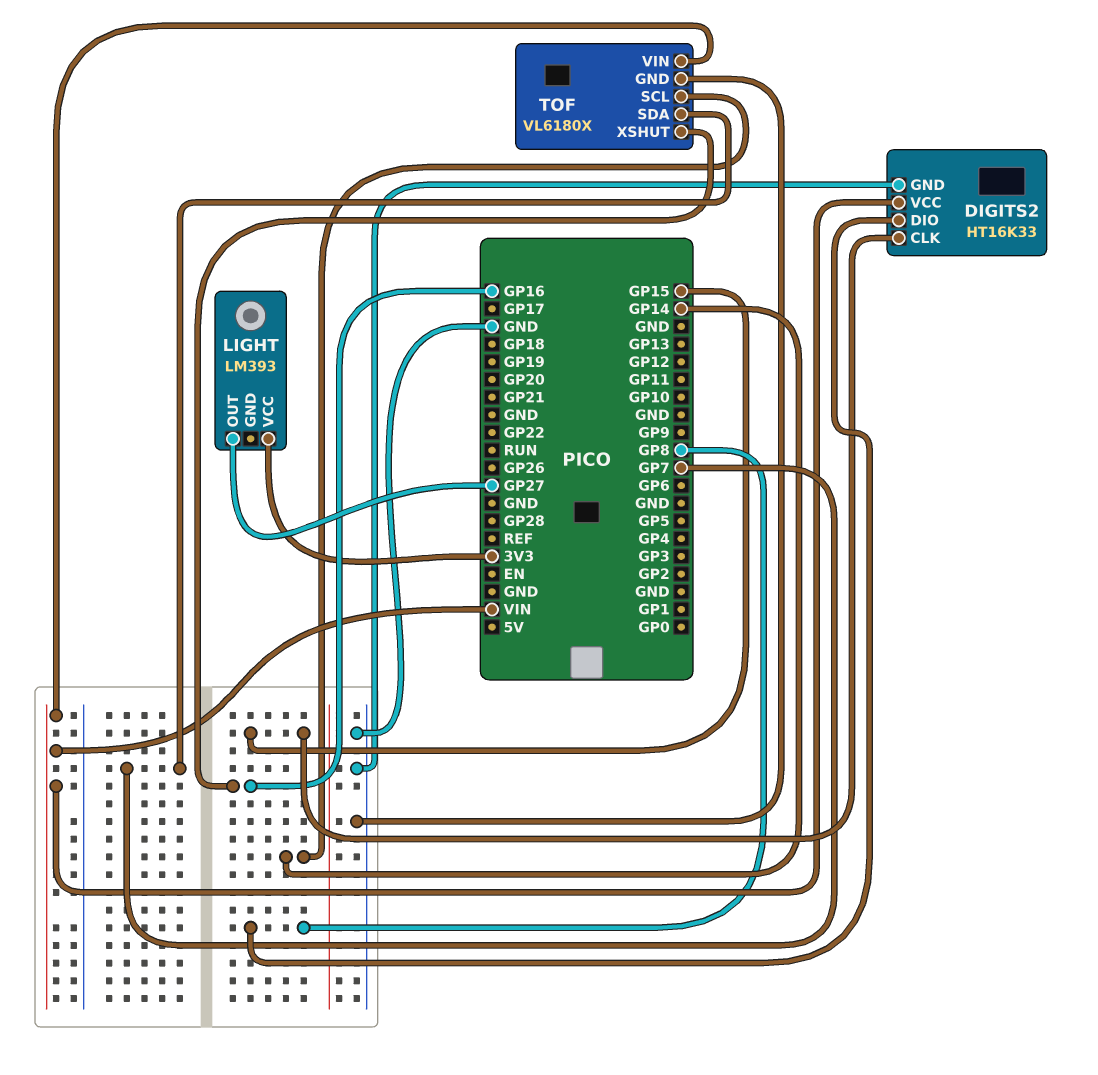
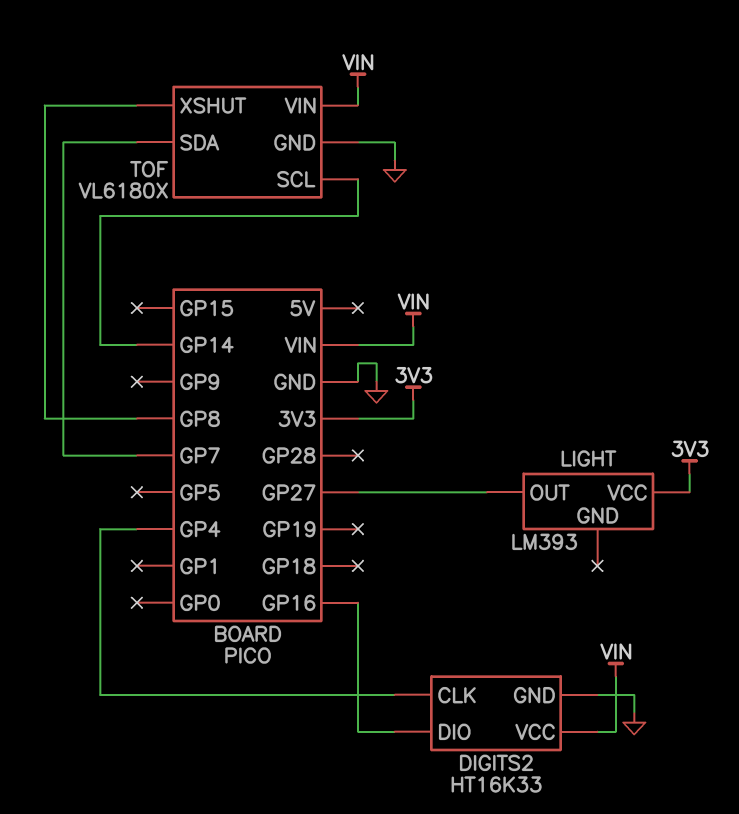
DIGITS2 pin CLK: GP15 -> GP4
DIGITS2 pin DIO: GP8 -> GP16
TOF pin XSHUT: GP16 -> GP8

